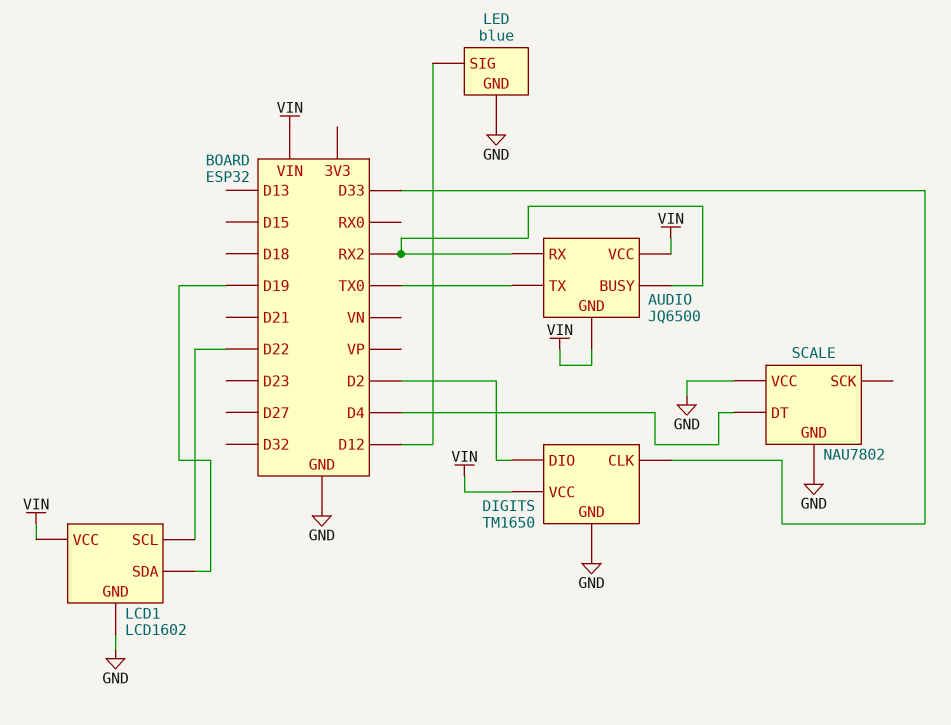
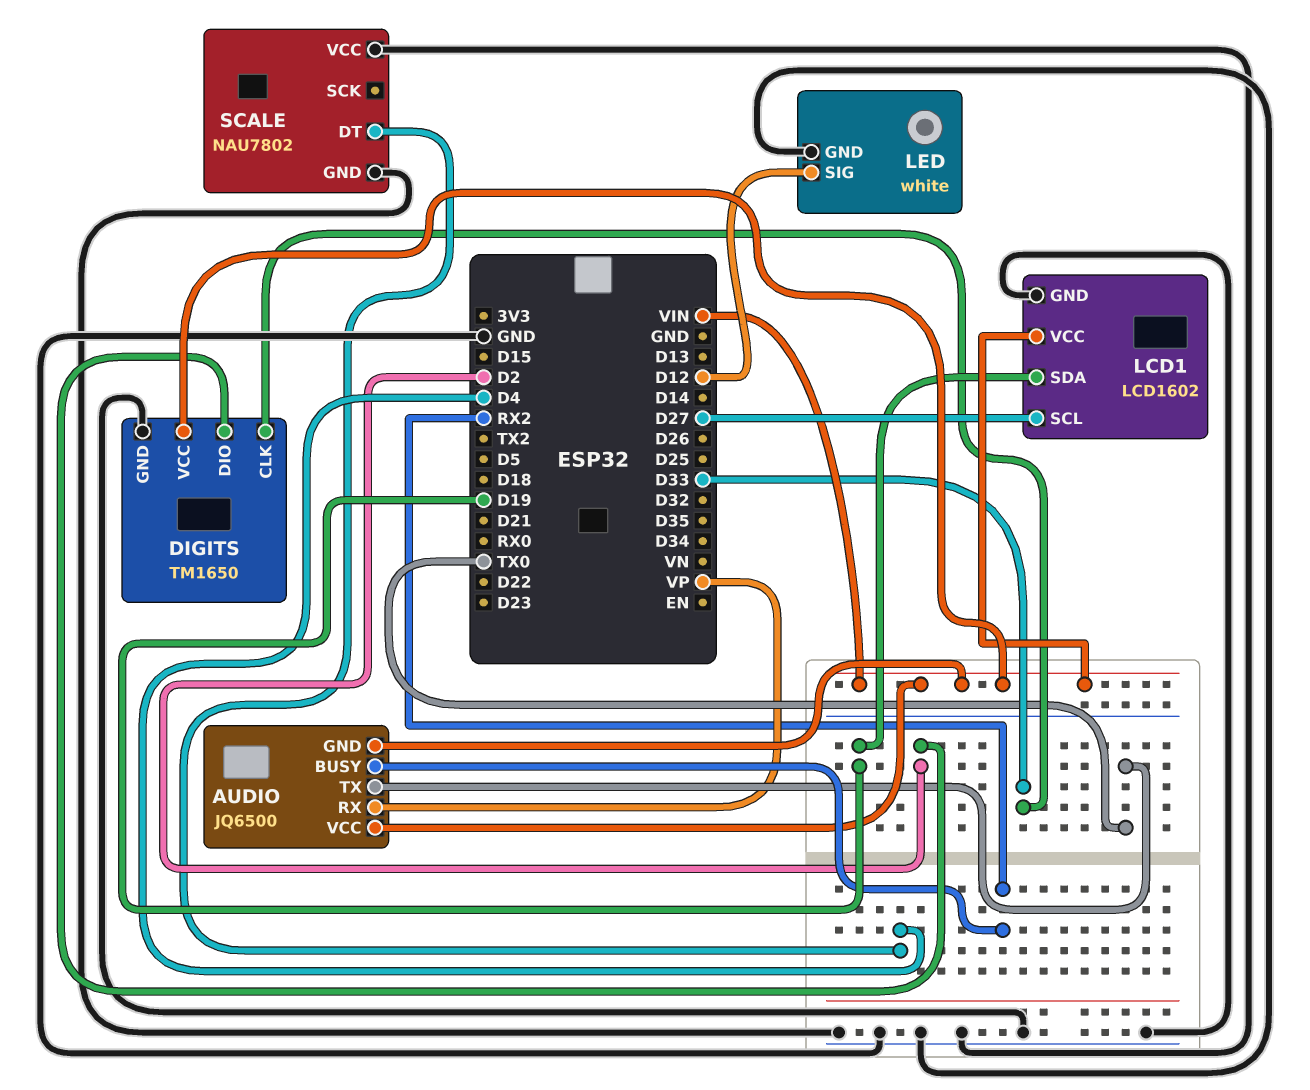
AUDIO pin RX: RX2 -> VP
LCD1 pin SCL: D22 -> D27
LED: blue -> white

